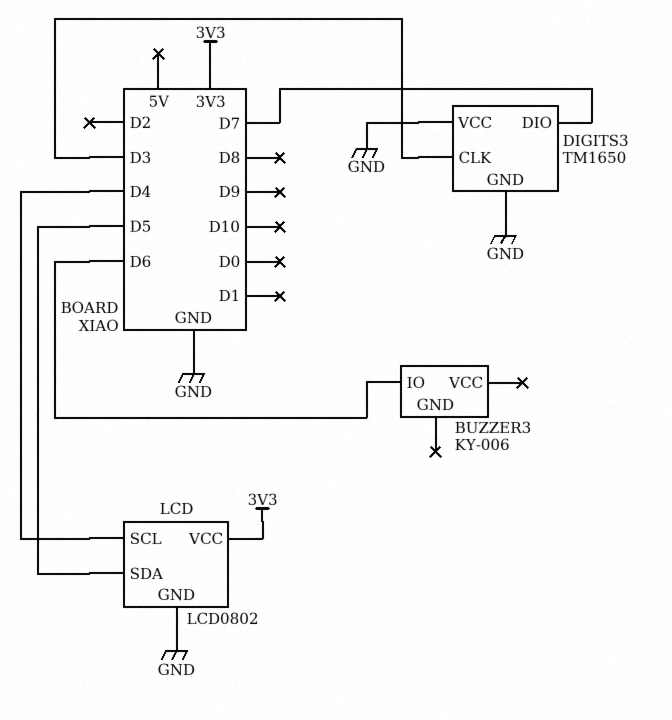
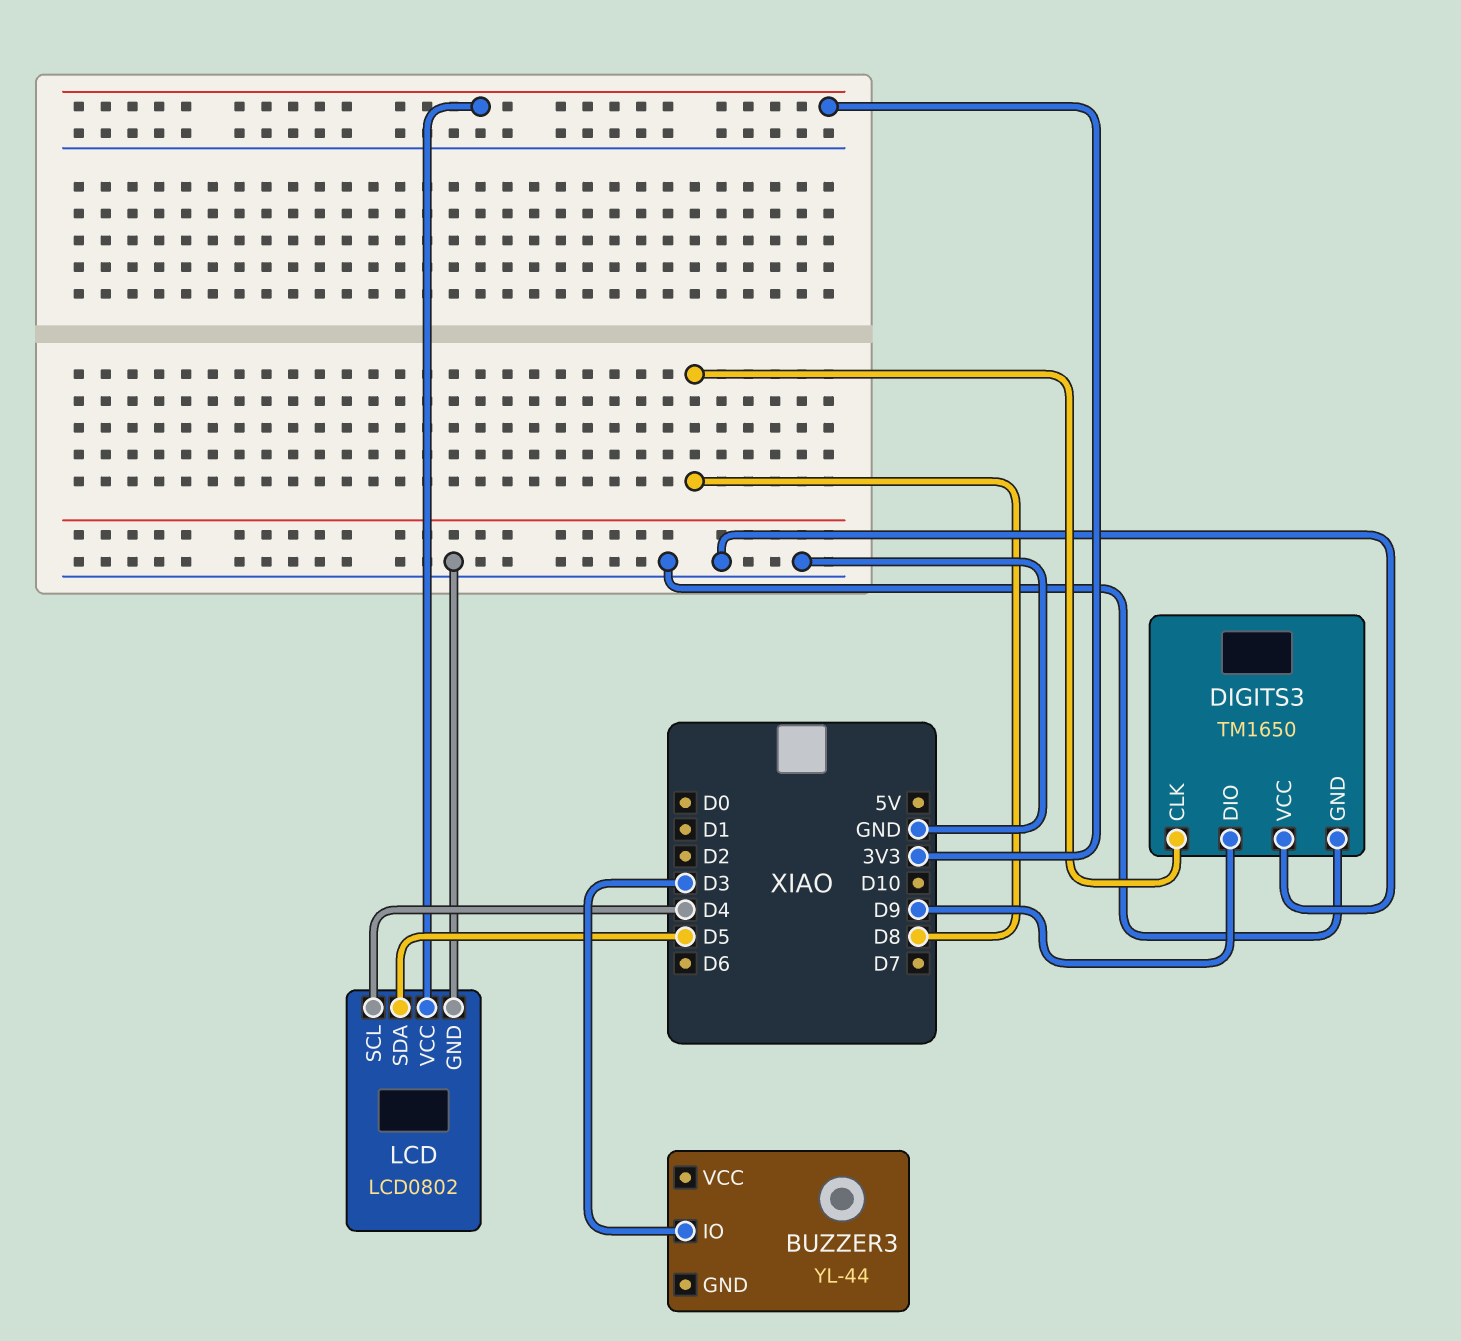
BUZZER3: KY-006 -> YL-44
BUZZER3 pin IO: D6 -> D3
DIGITS3 pin CLK: D3 -> D8
DIGITS3 pin DIO: D7 -> D9

